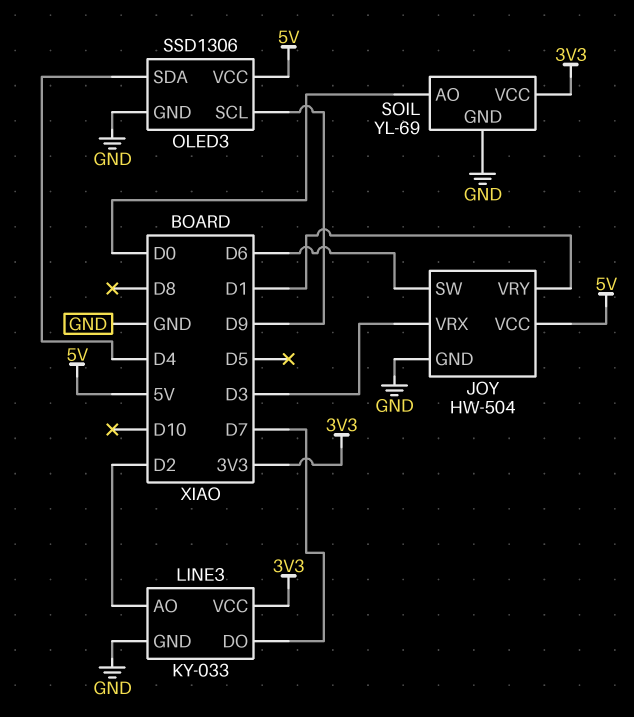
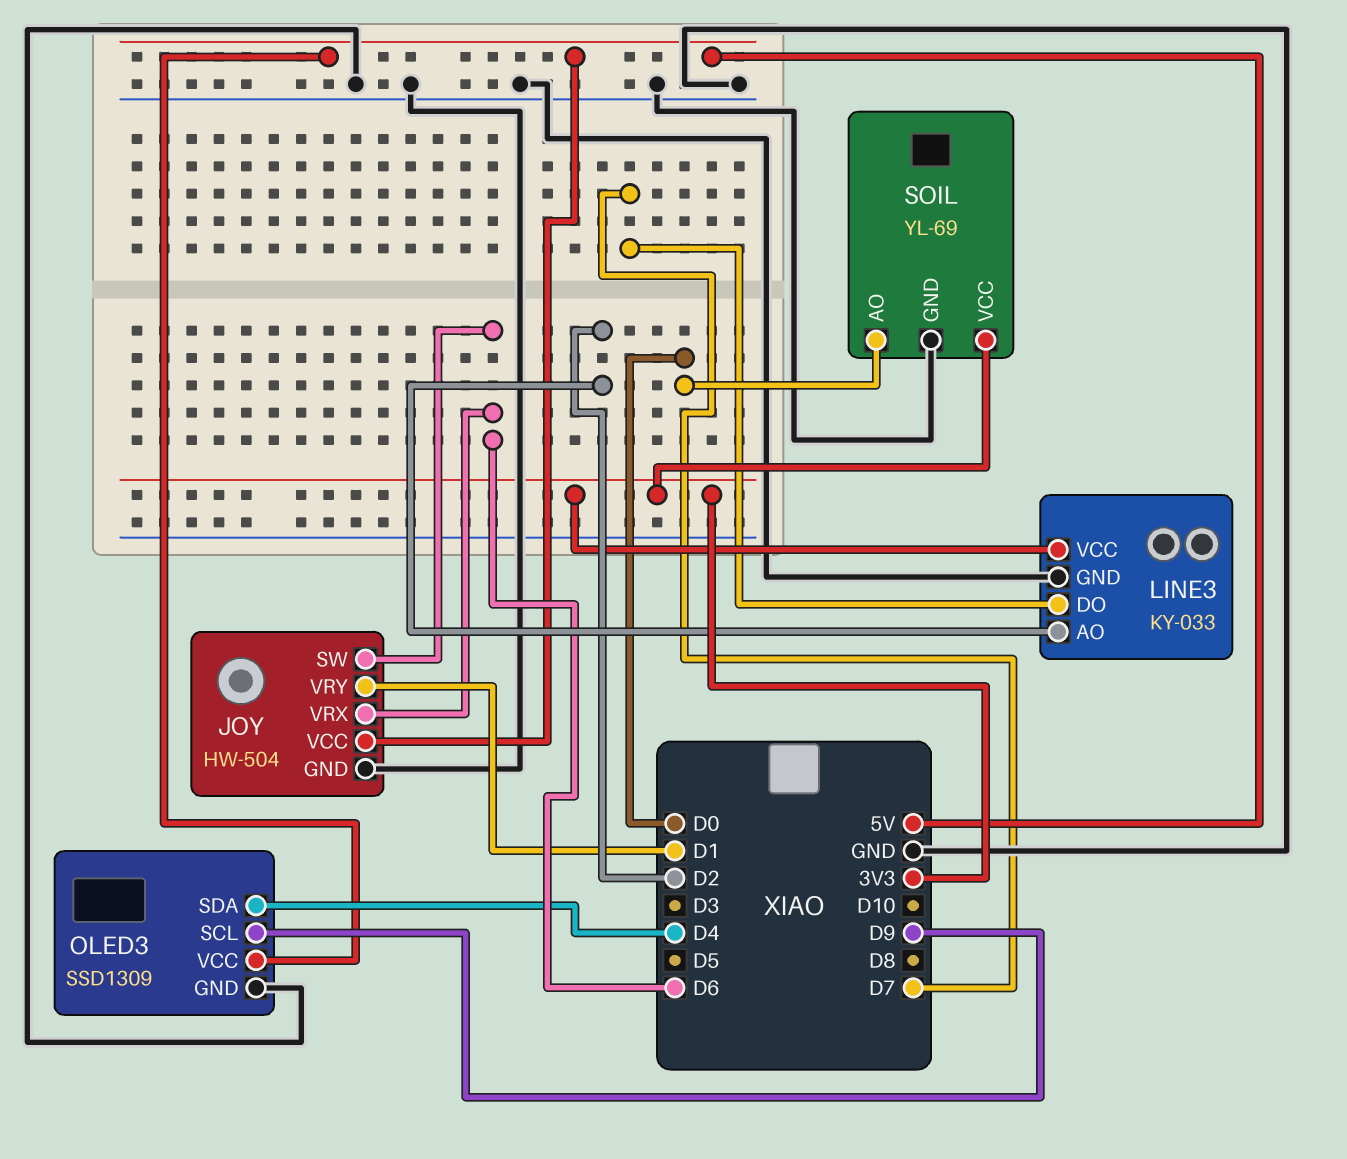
JOY pin VRX: D3 -> D6
OLED3: SSD1306 -> SSD1309

